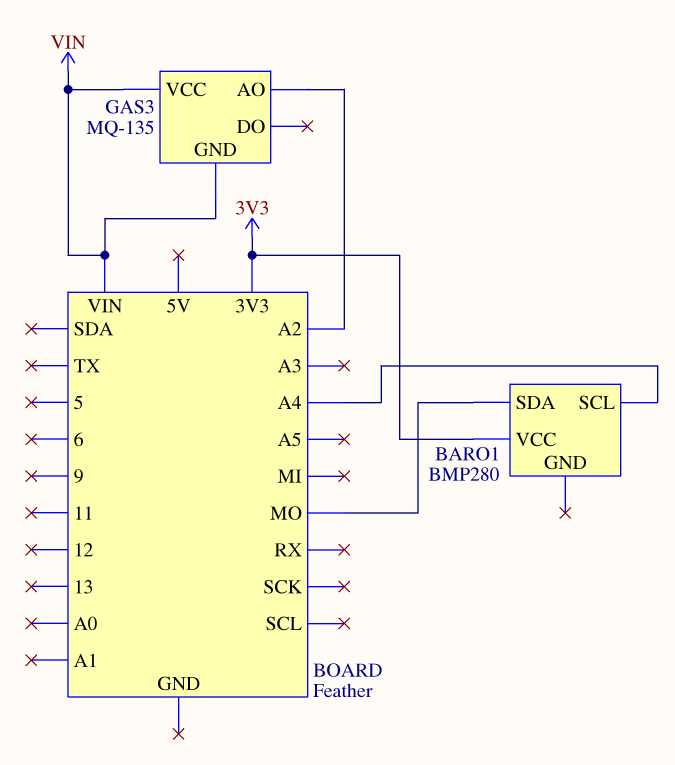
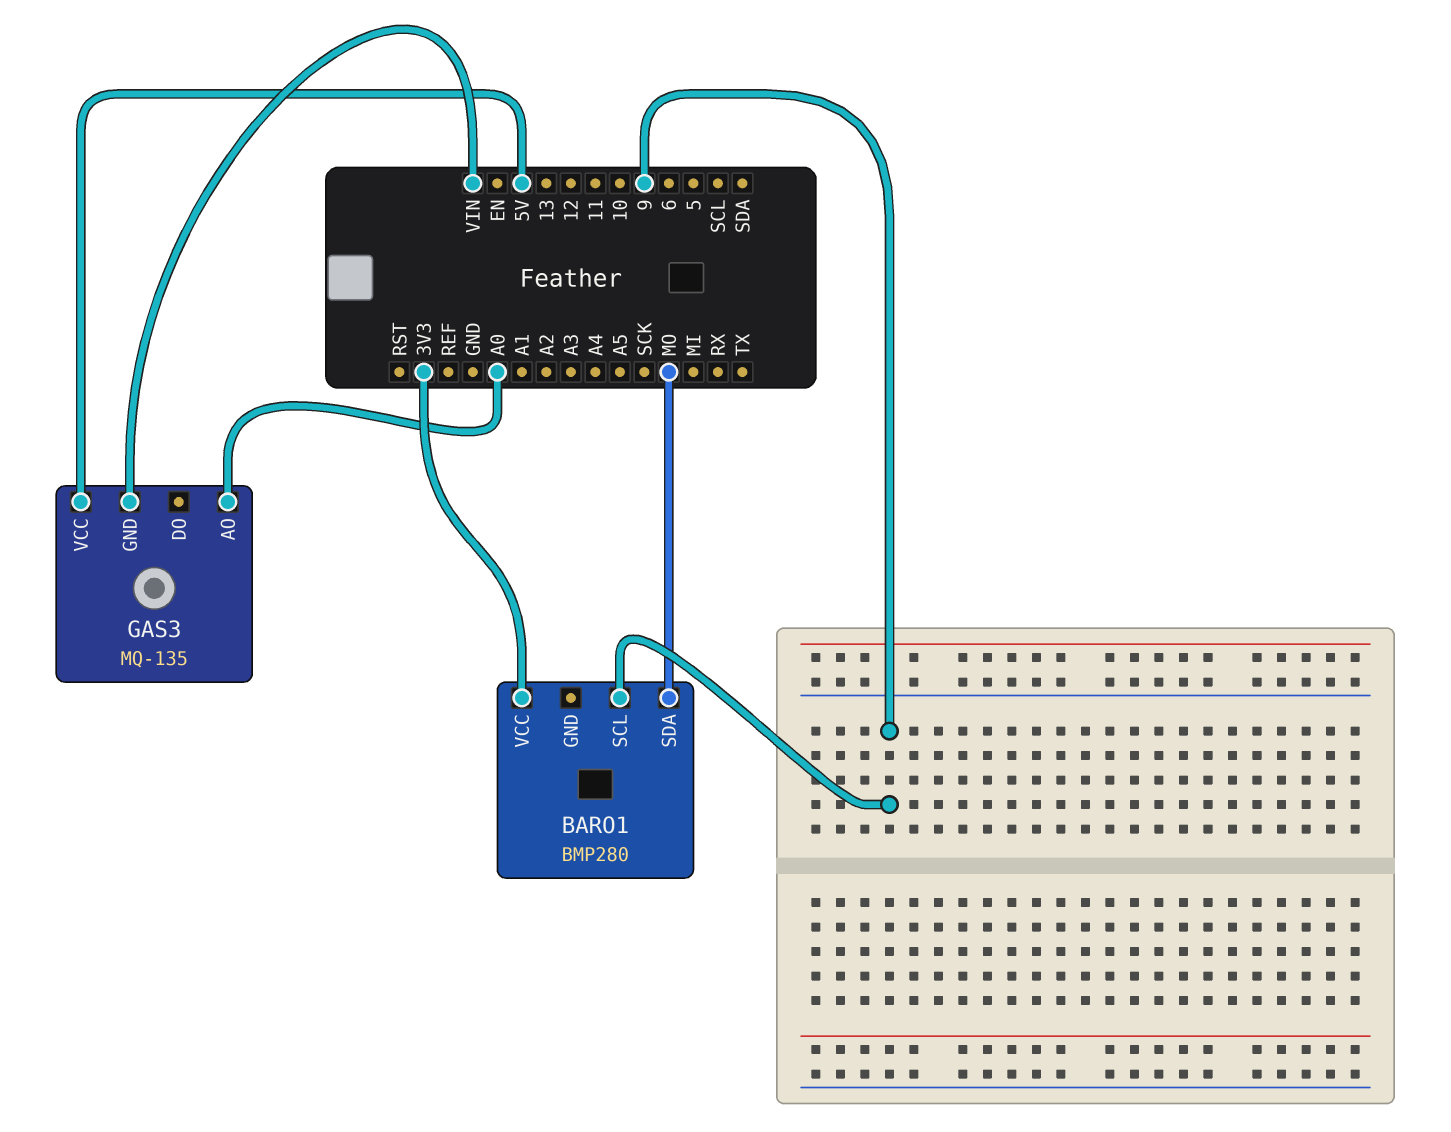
BARO1 pin SCL: A4 -> 9
GAS3 pin AO: A2 -> A0
GAS3 pin VCC: VIN -> 5V

